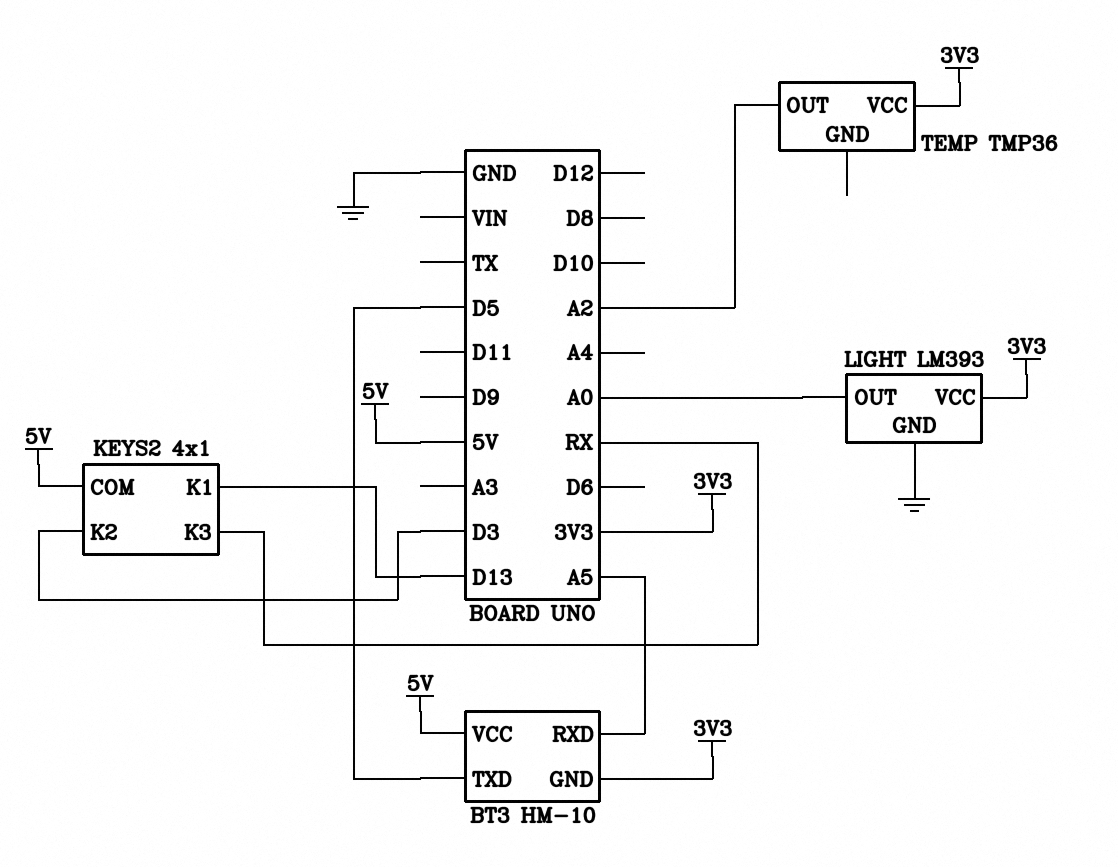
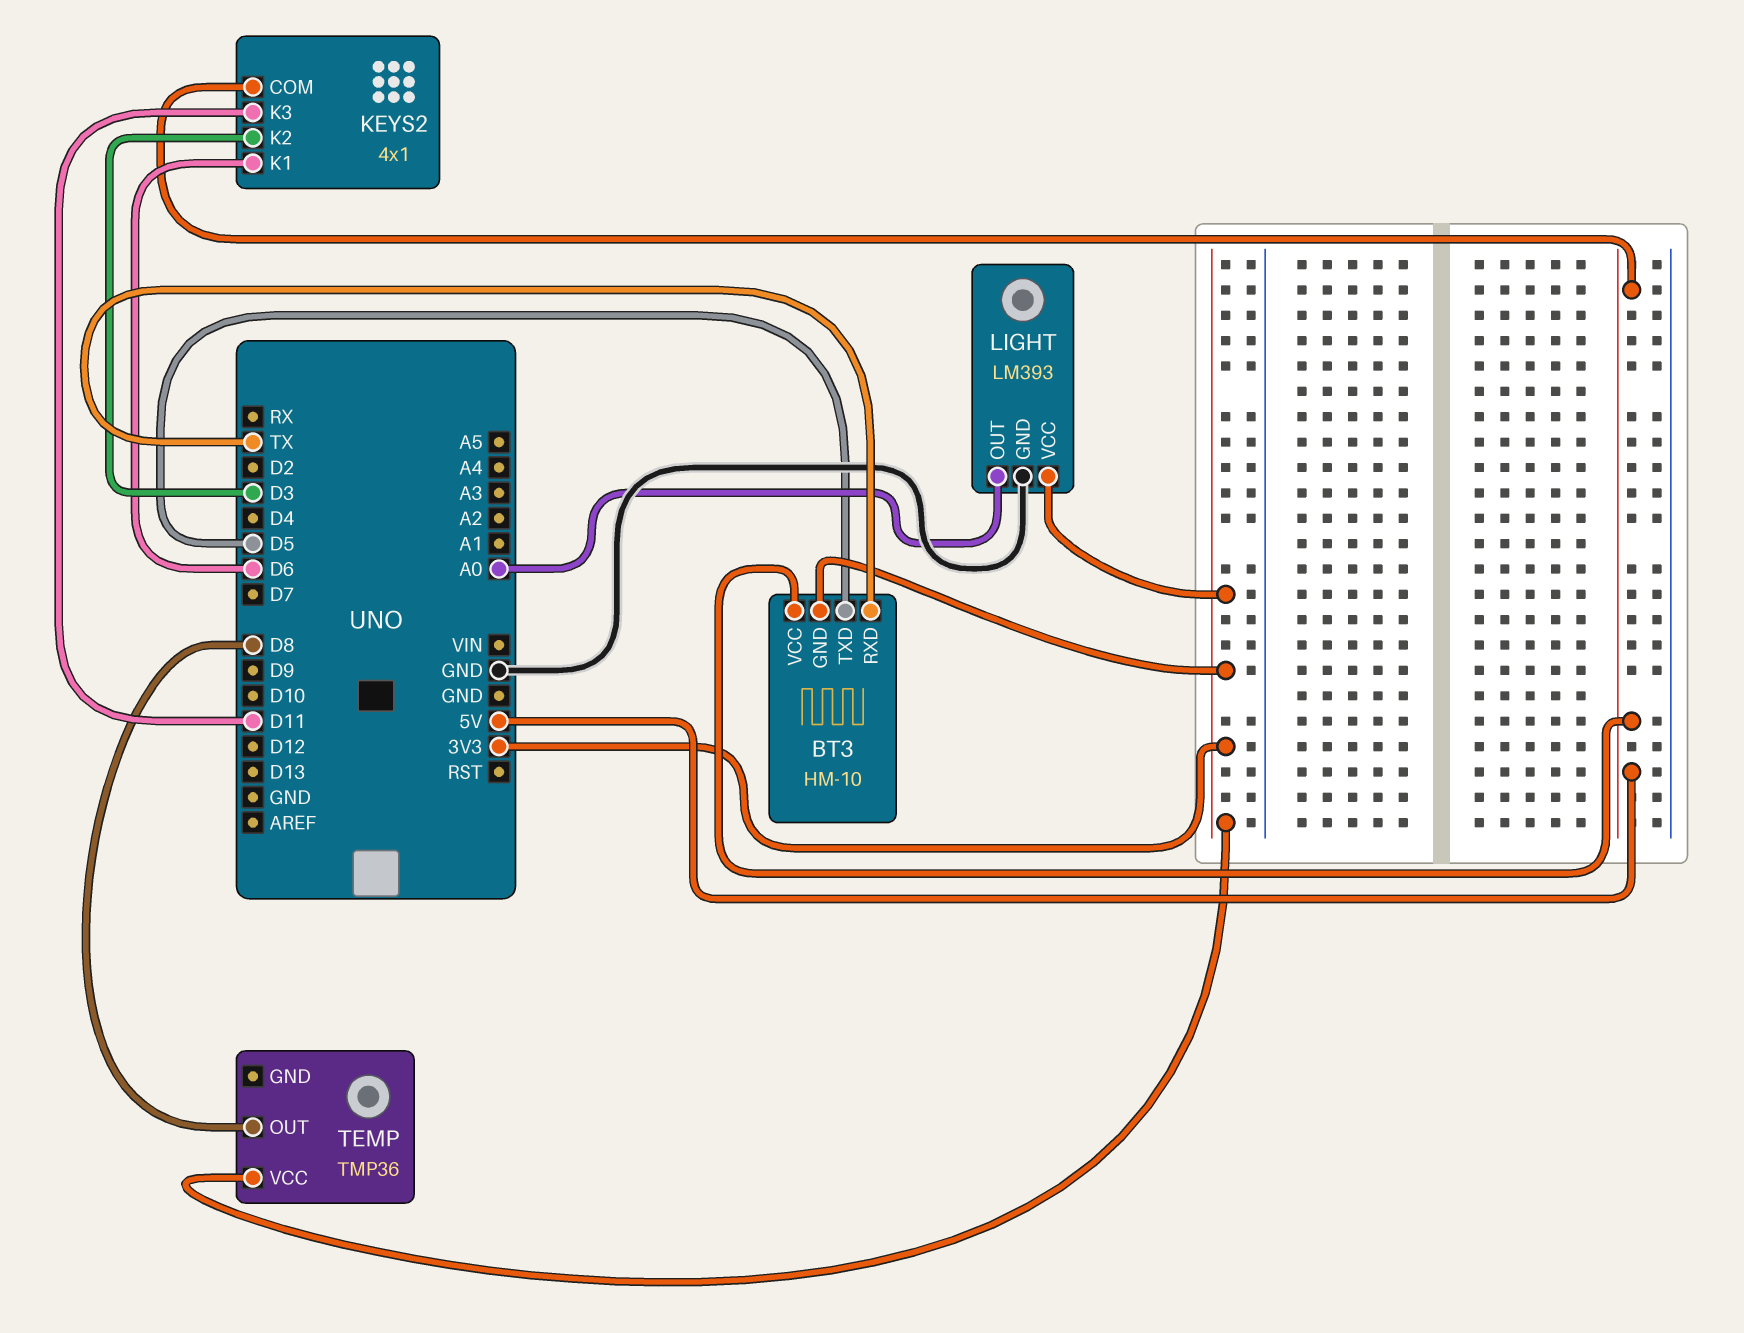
BT3 pin RXD: A5 -> TX
KEYS2 pin K1: D13 -> D6
KEYS2 pin K3: RX -> D11
TEMP pin OUT: A2 -> D8

